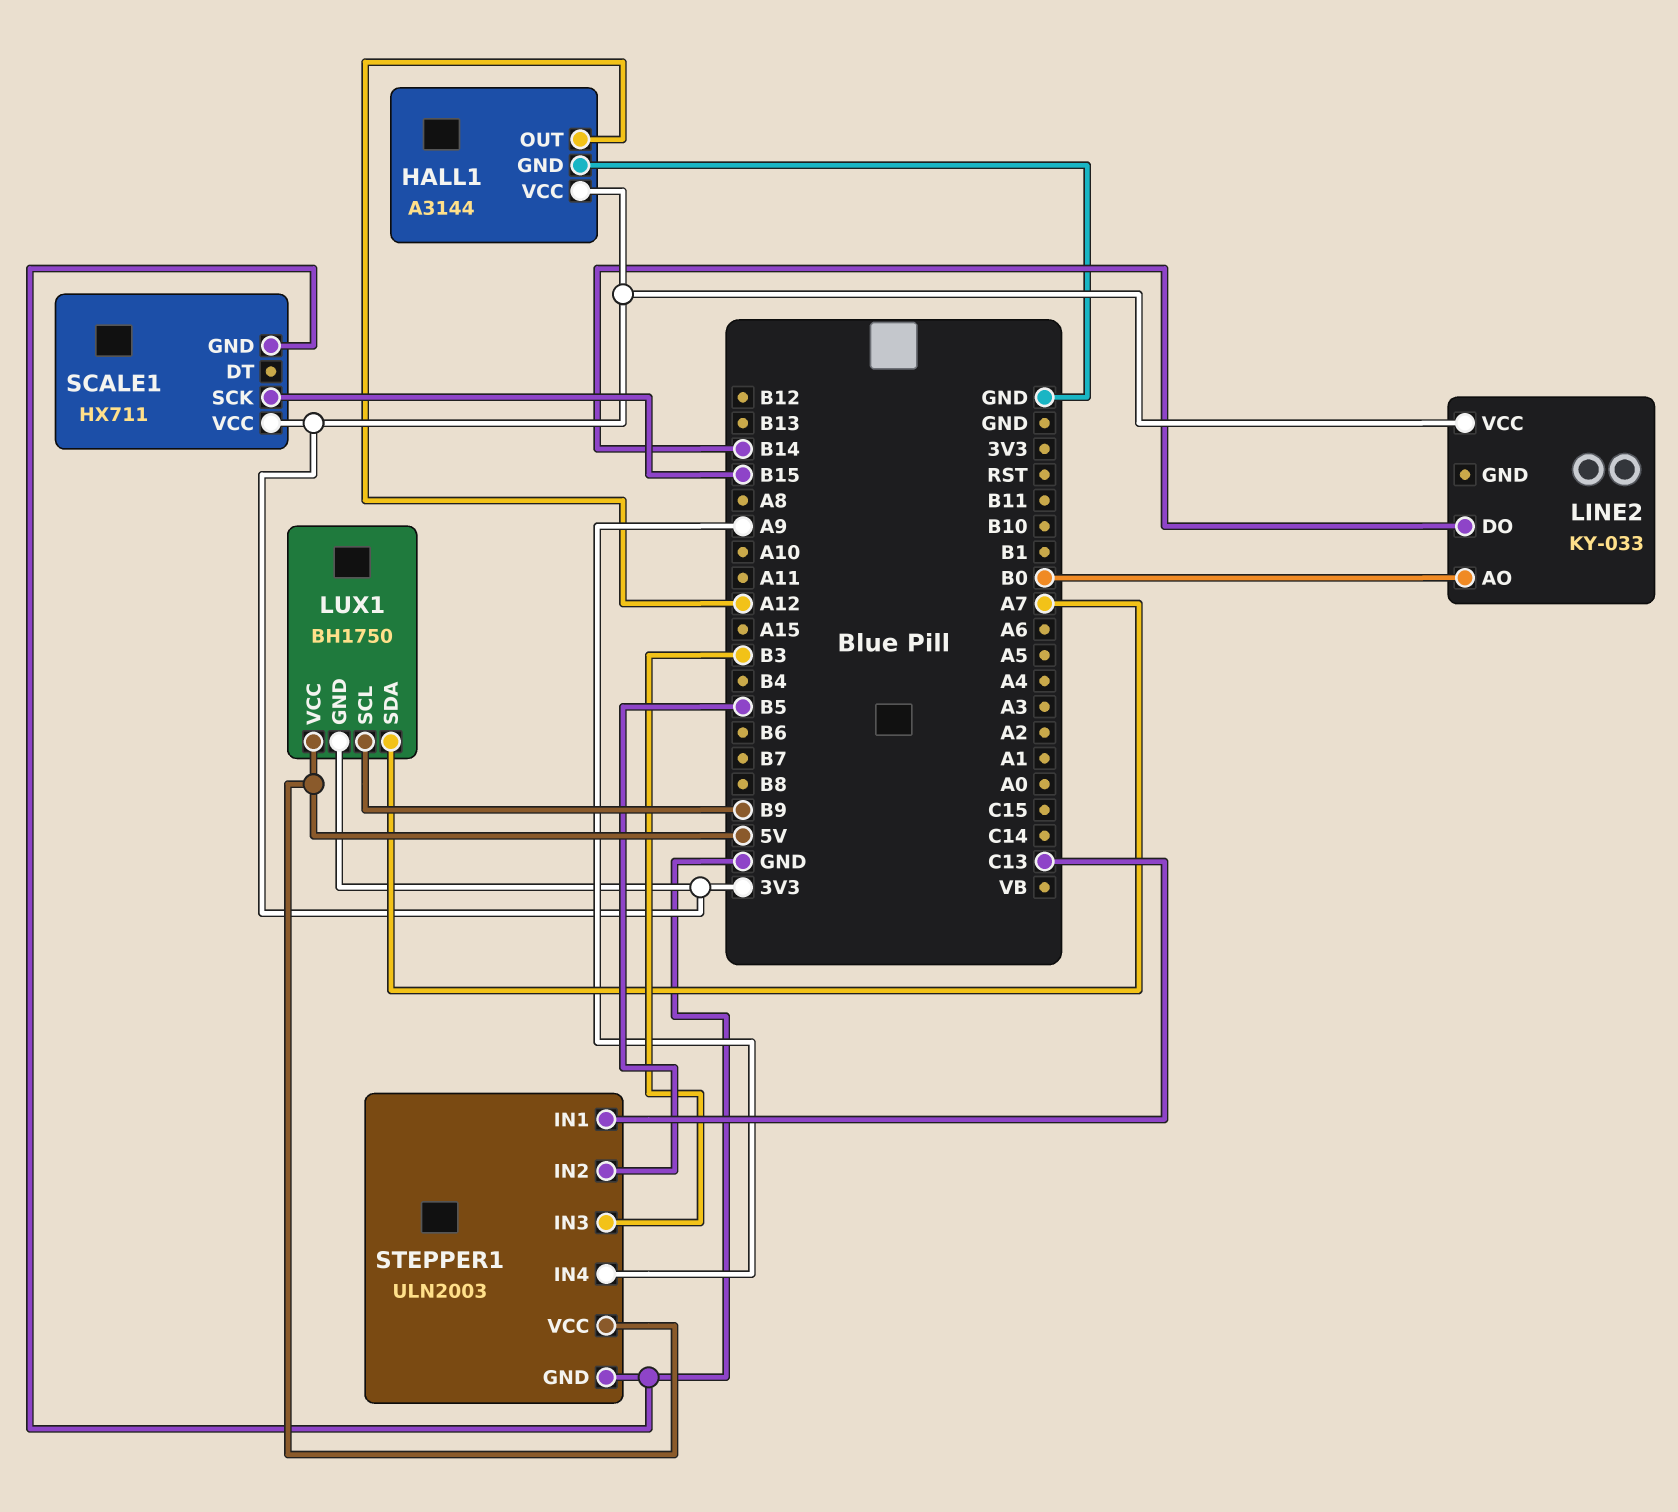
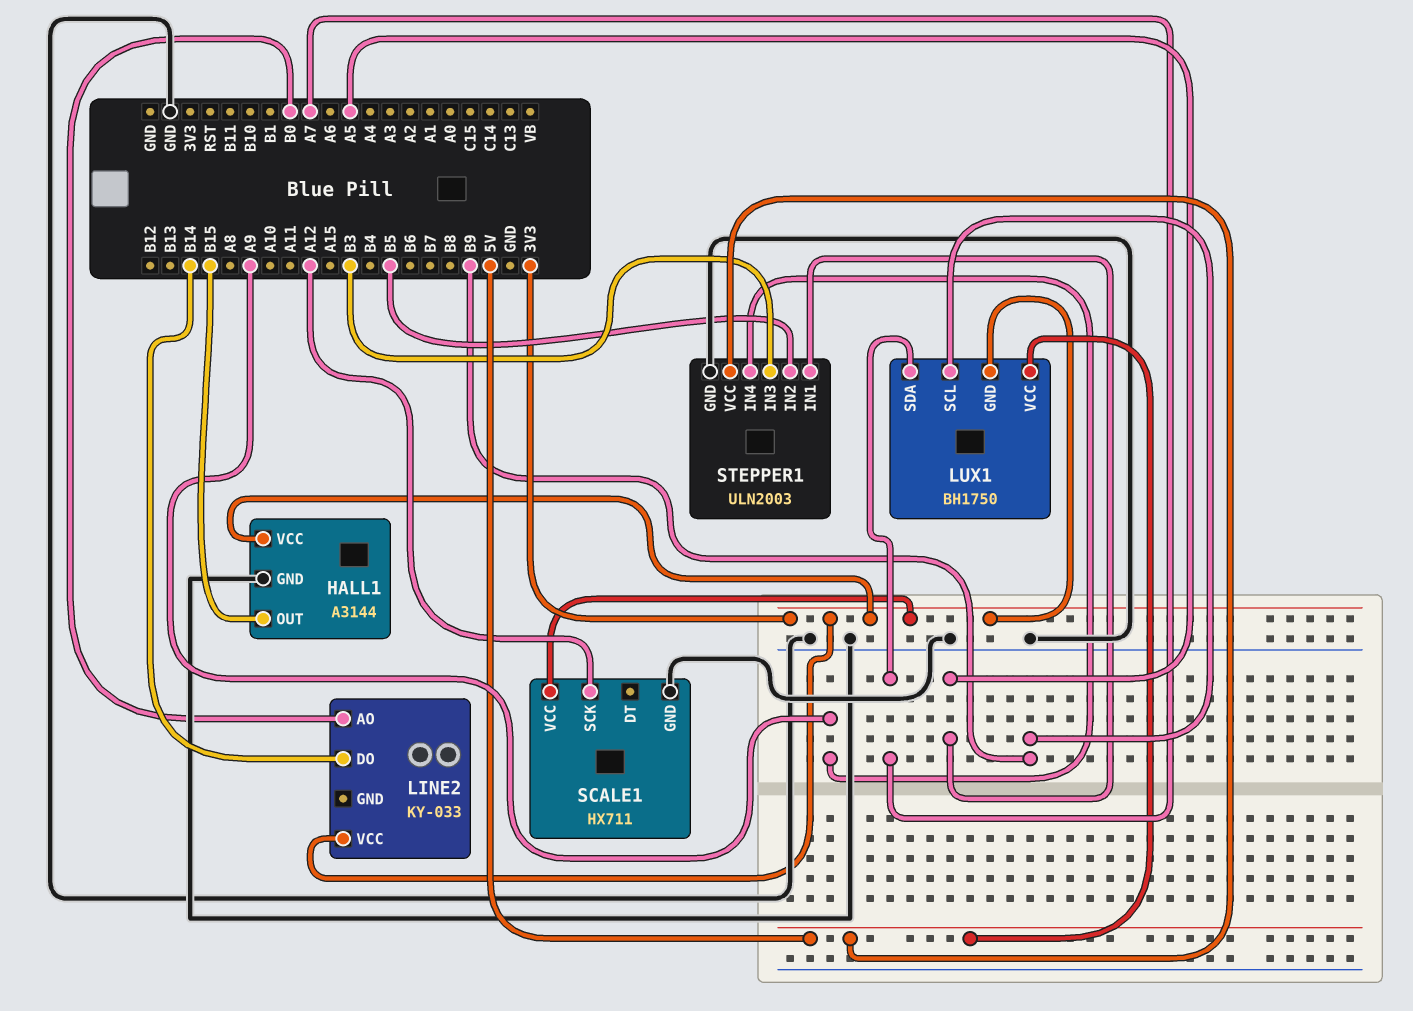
HALL1 pin OUT: A12 -> B15
SCALE1 pin SCK: B15 -> A12
STEPPER1 pin IN1: C13 -> A5

